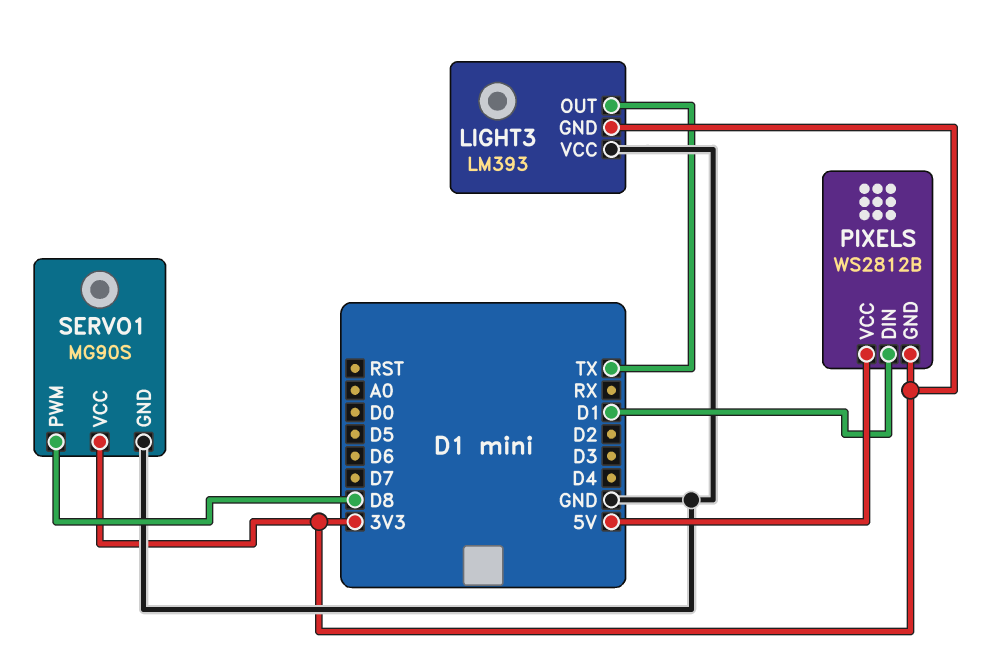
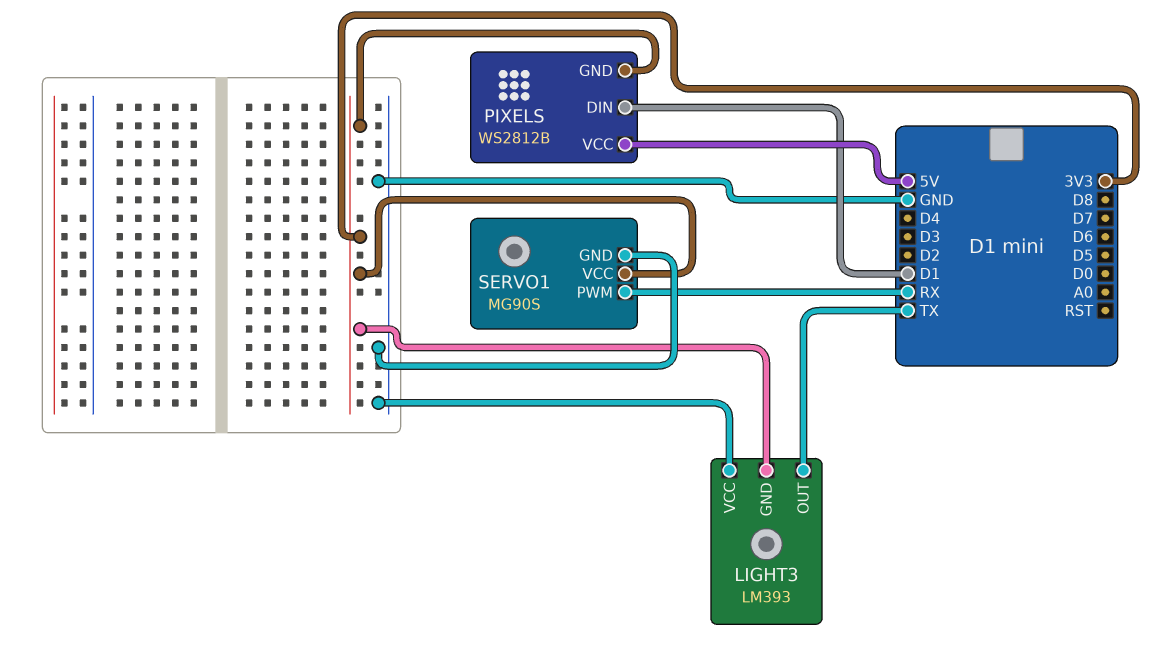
SERVO1 pin PWM: D8 -> RX

